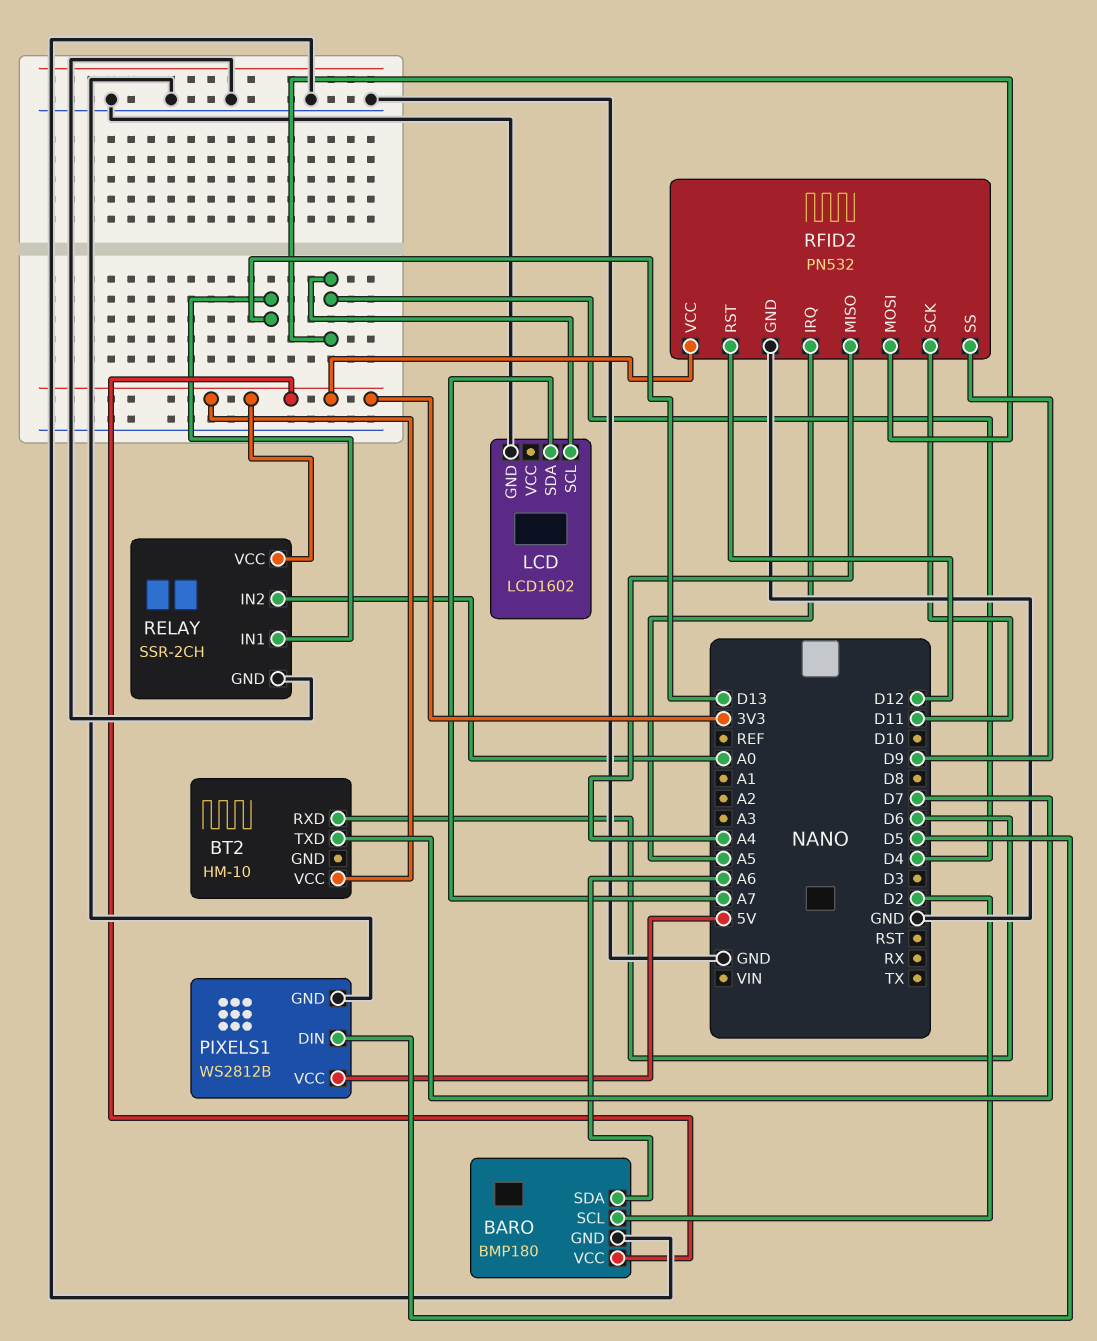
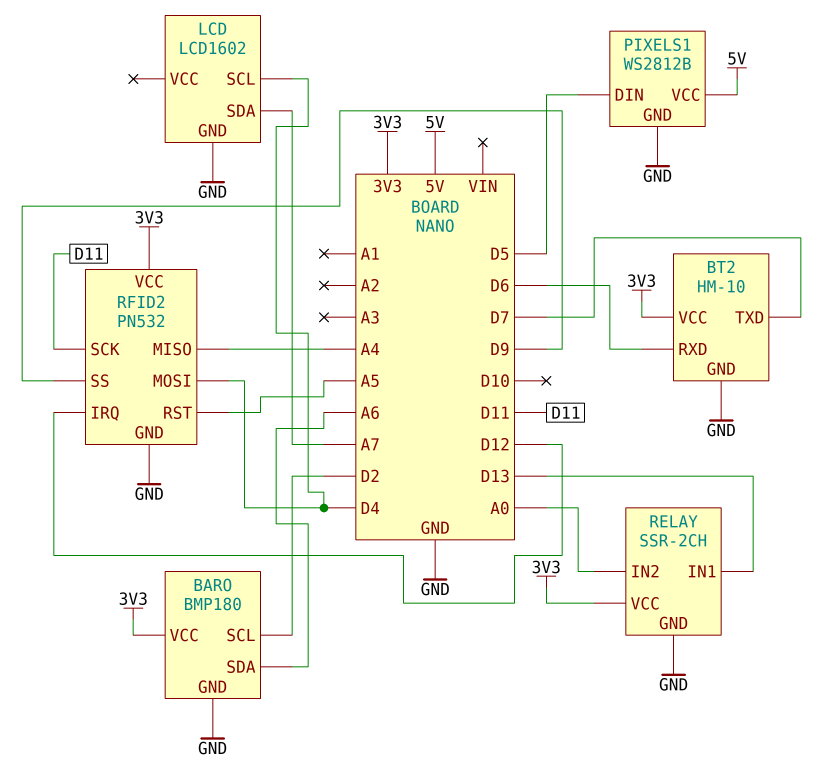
BT2 pin GND: none -> GND
RFID2 pin IRQ: A5 -> D12
RFID2 pin RST: D12 -> A5

